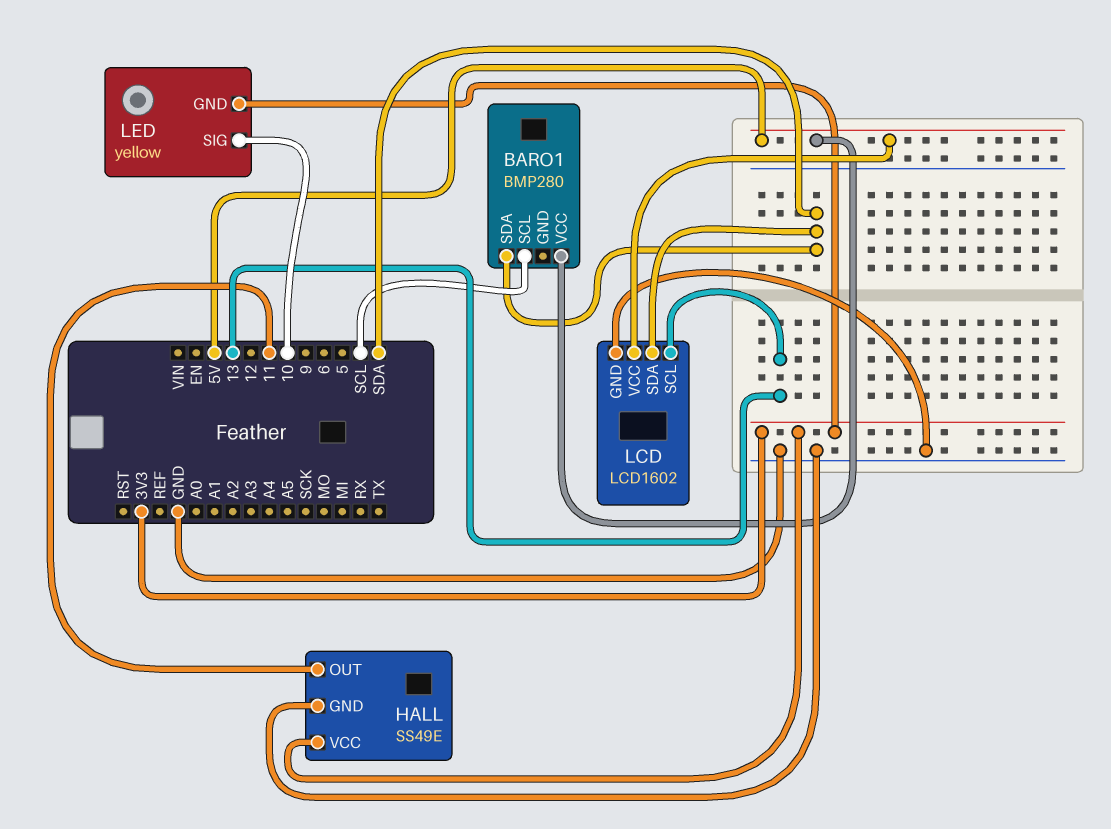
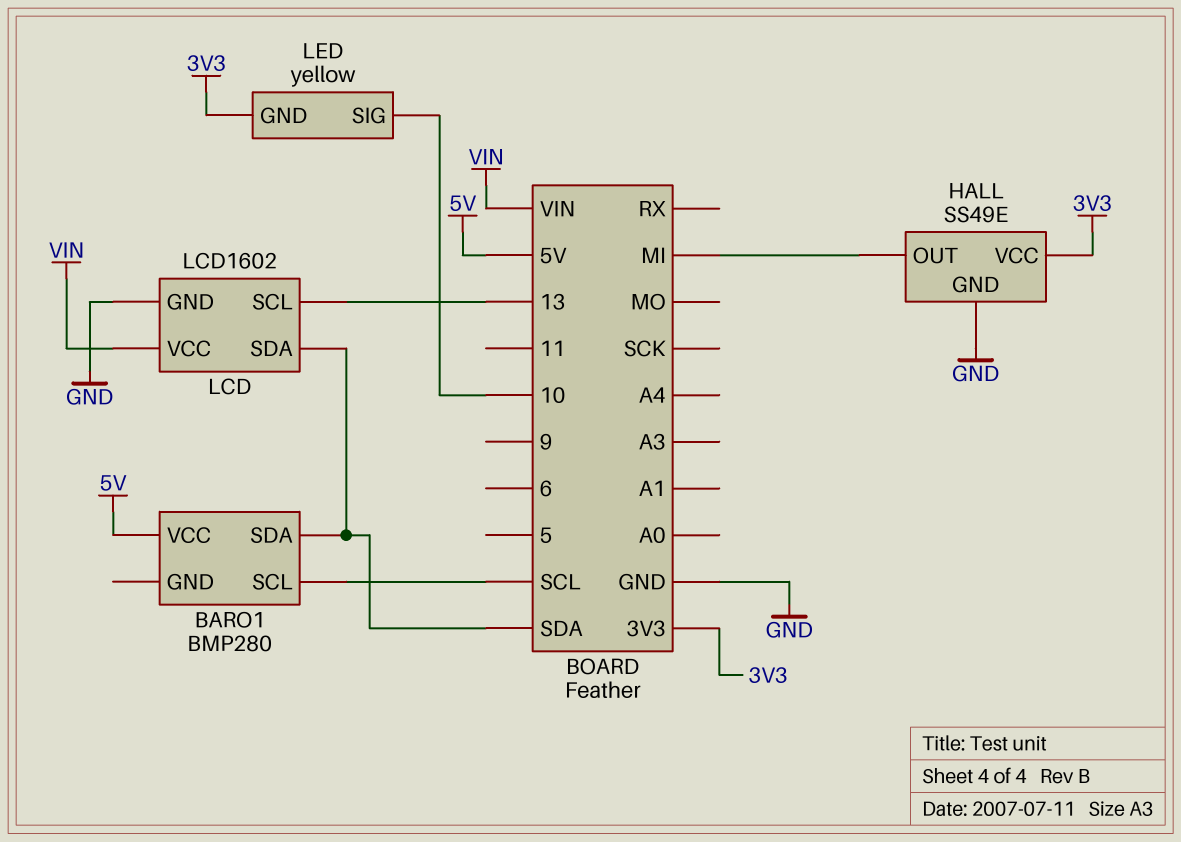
HALL pin OUT: 11 -> MI
LCD pin VCC: 5V -> VIN

